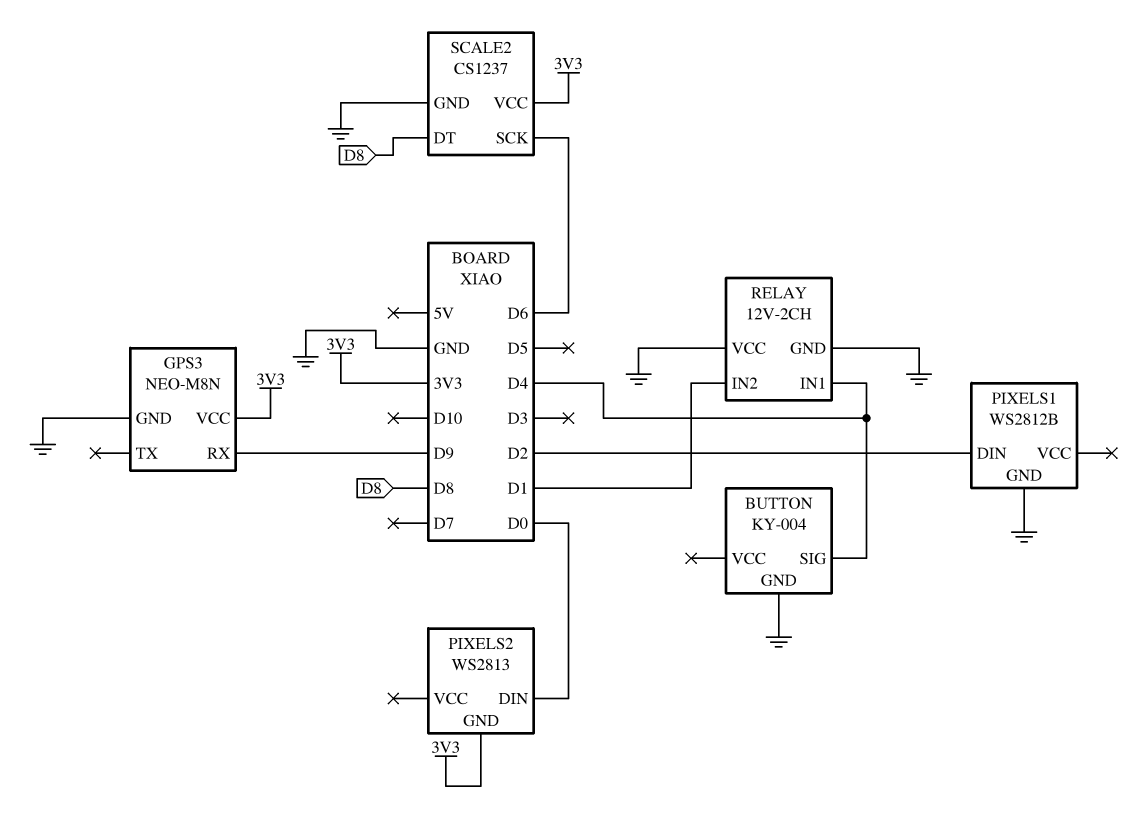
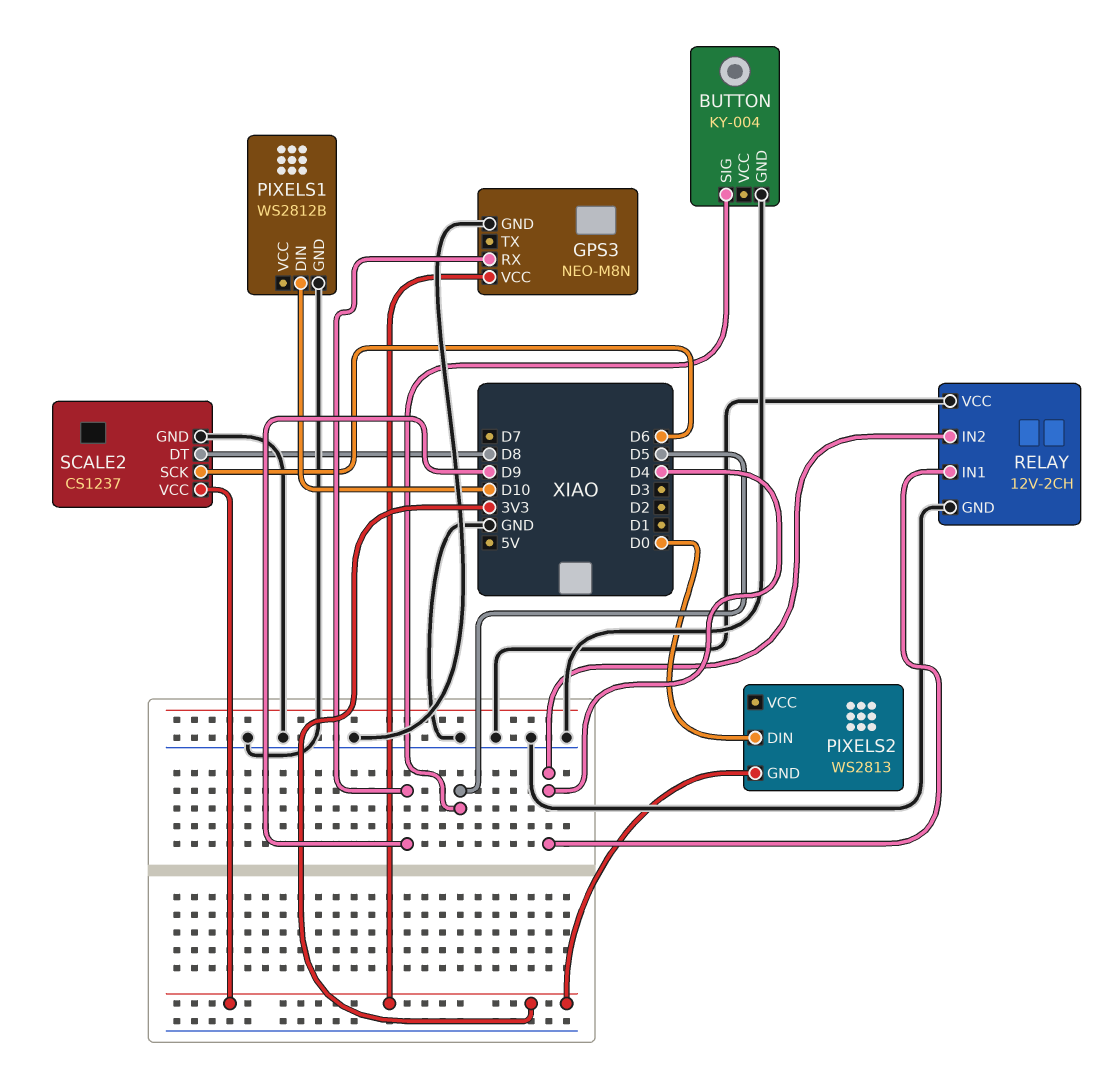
BUTTON pin SIG: D4 -> D5
PIXELS1 pin DIN: D2 -> D10
RELAY pin IN2: D1 -> D4

